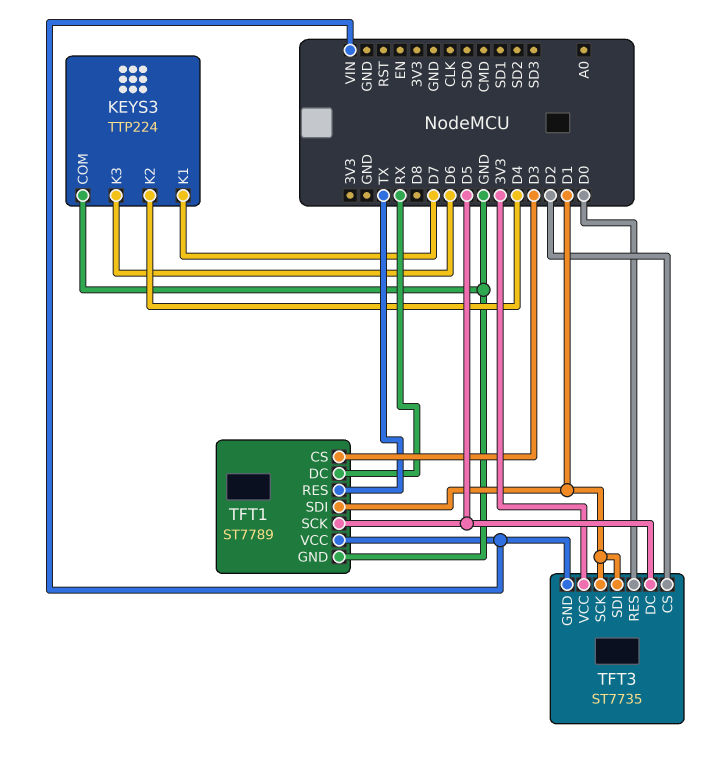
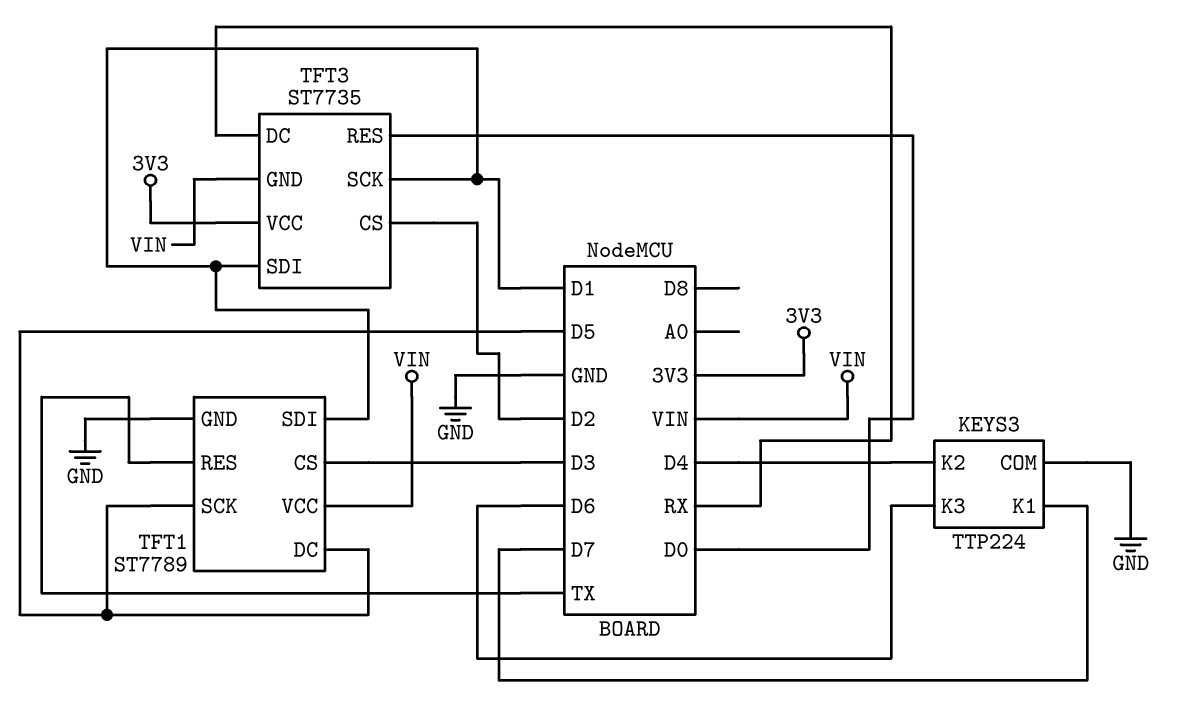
TFT1 pin DC: RX -> D5
TFT3 pin DC: D5 -> RX

